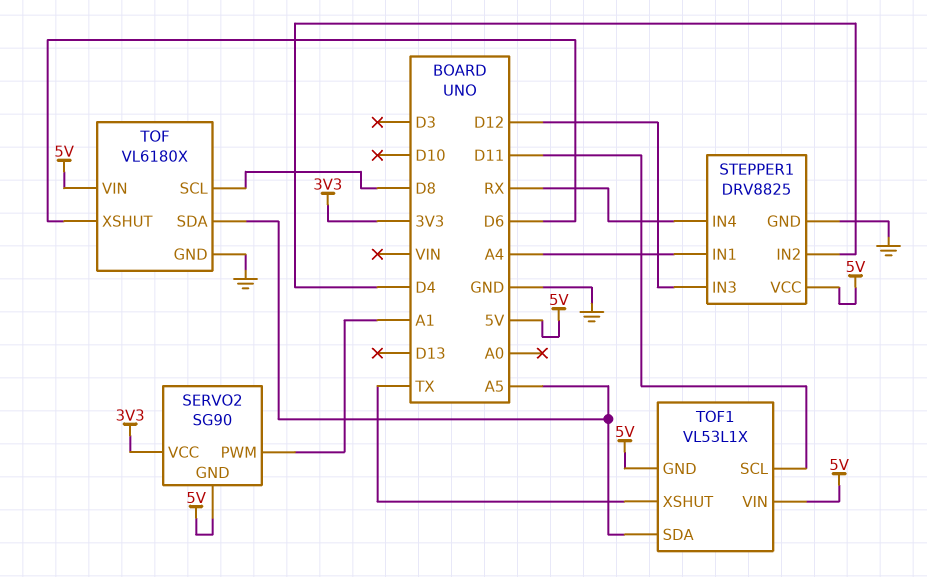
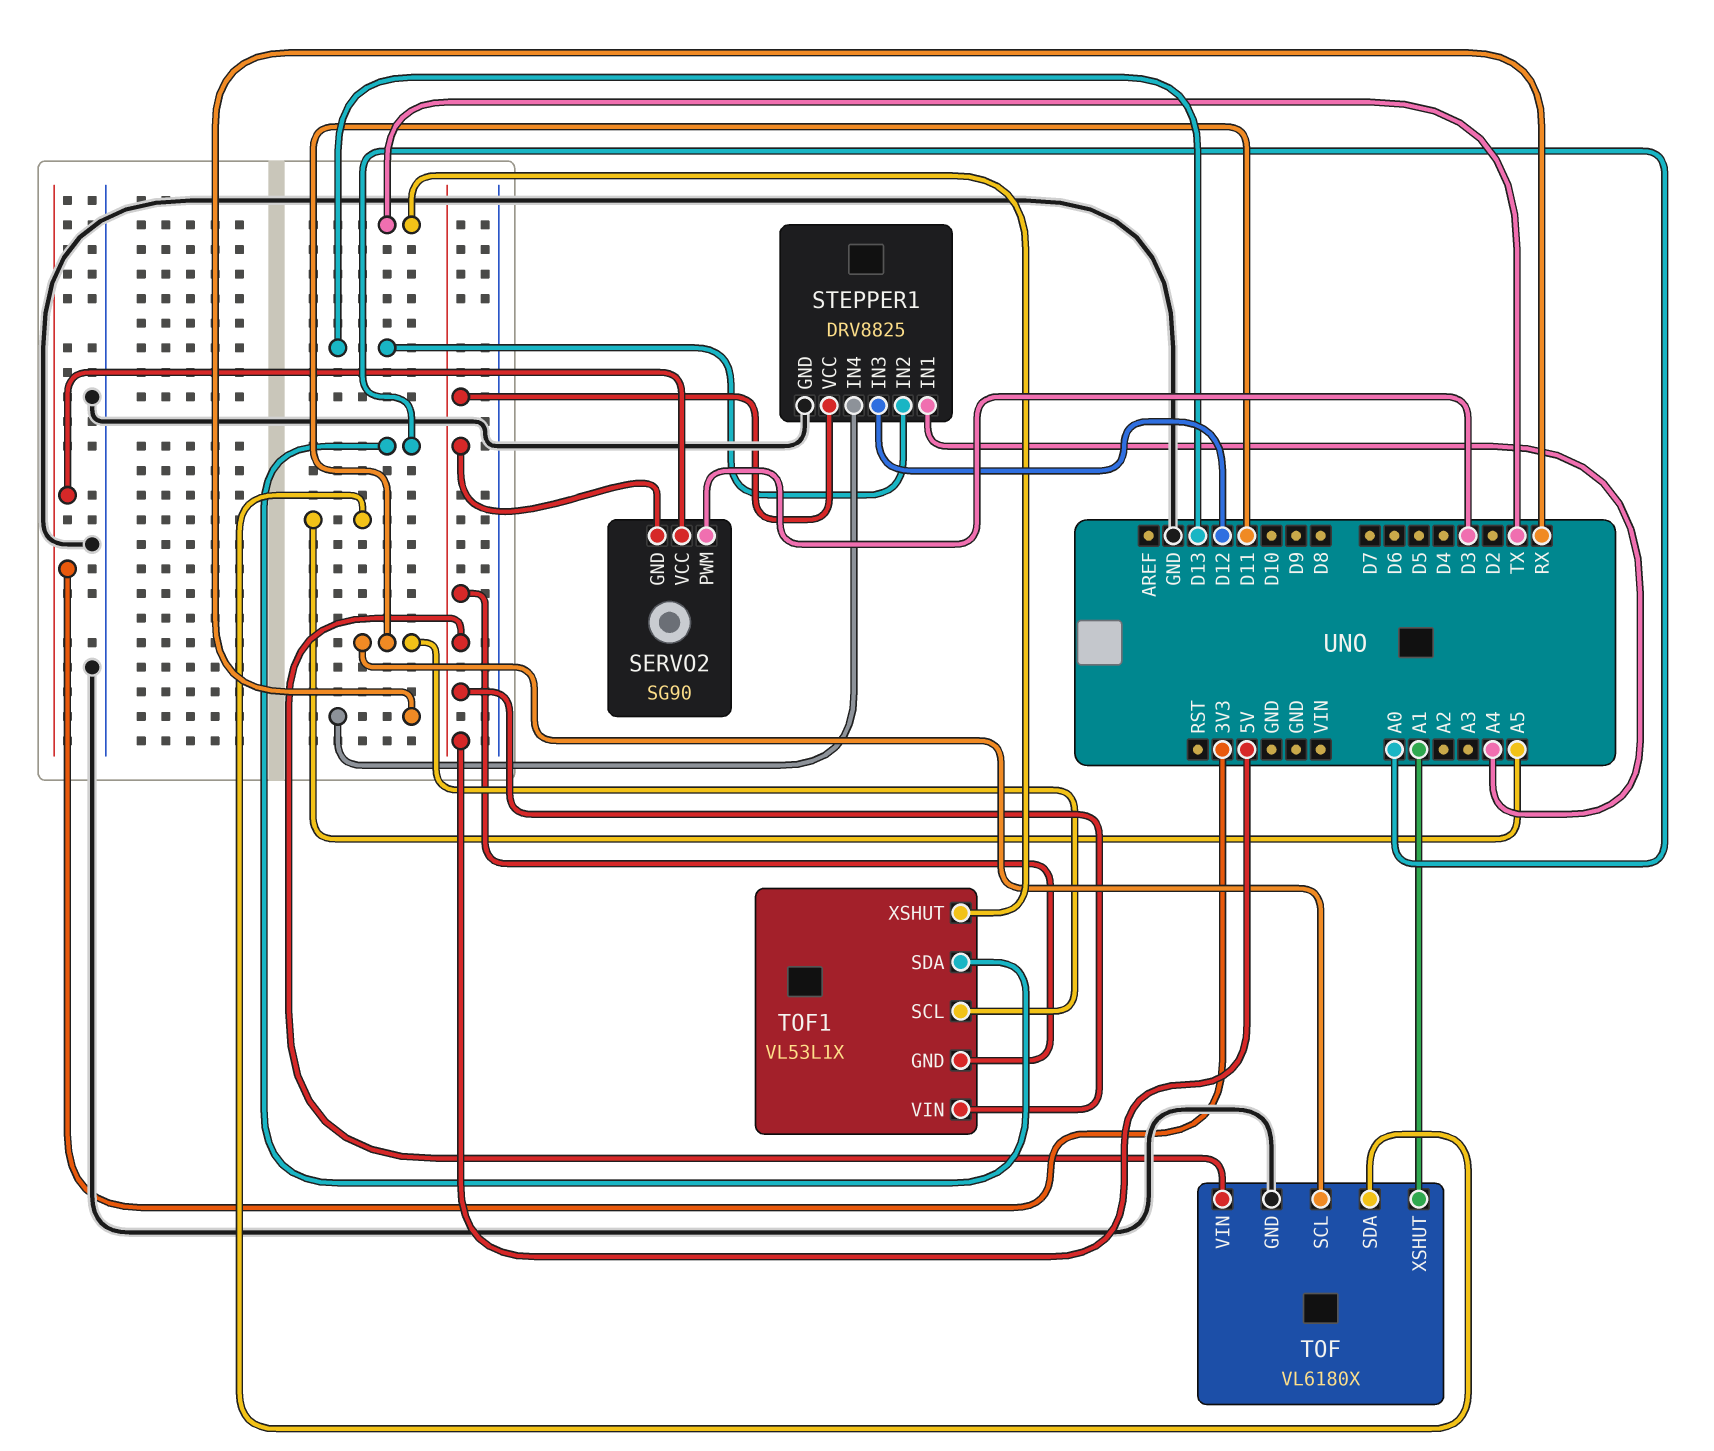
SERVO2 pin PWM: A1 -> D3
STEPPER1 pin IN2: D4 -> D13
TOF pin SCL: D8 -> D11
TOF pin XSHUT: D6 -> A1
TOF1 pin SDA: A5 -> A0

